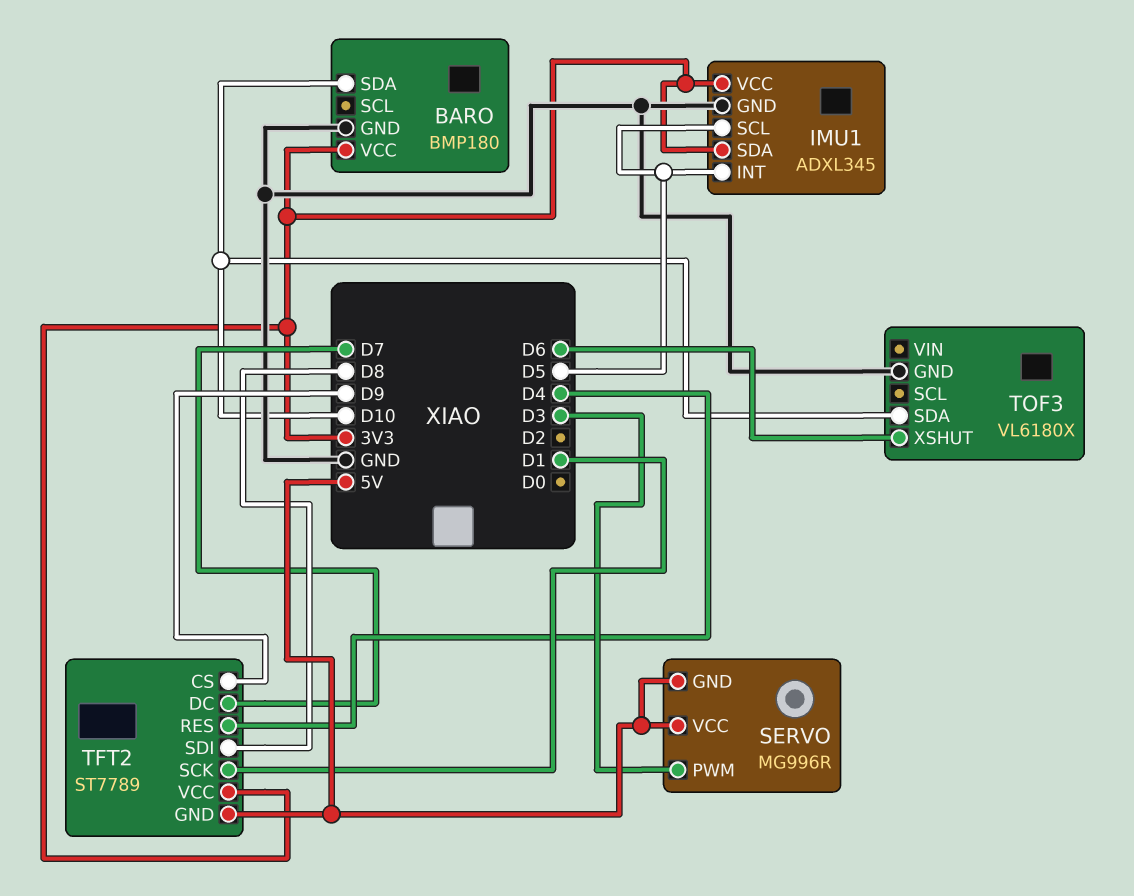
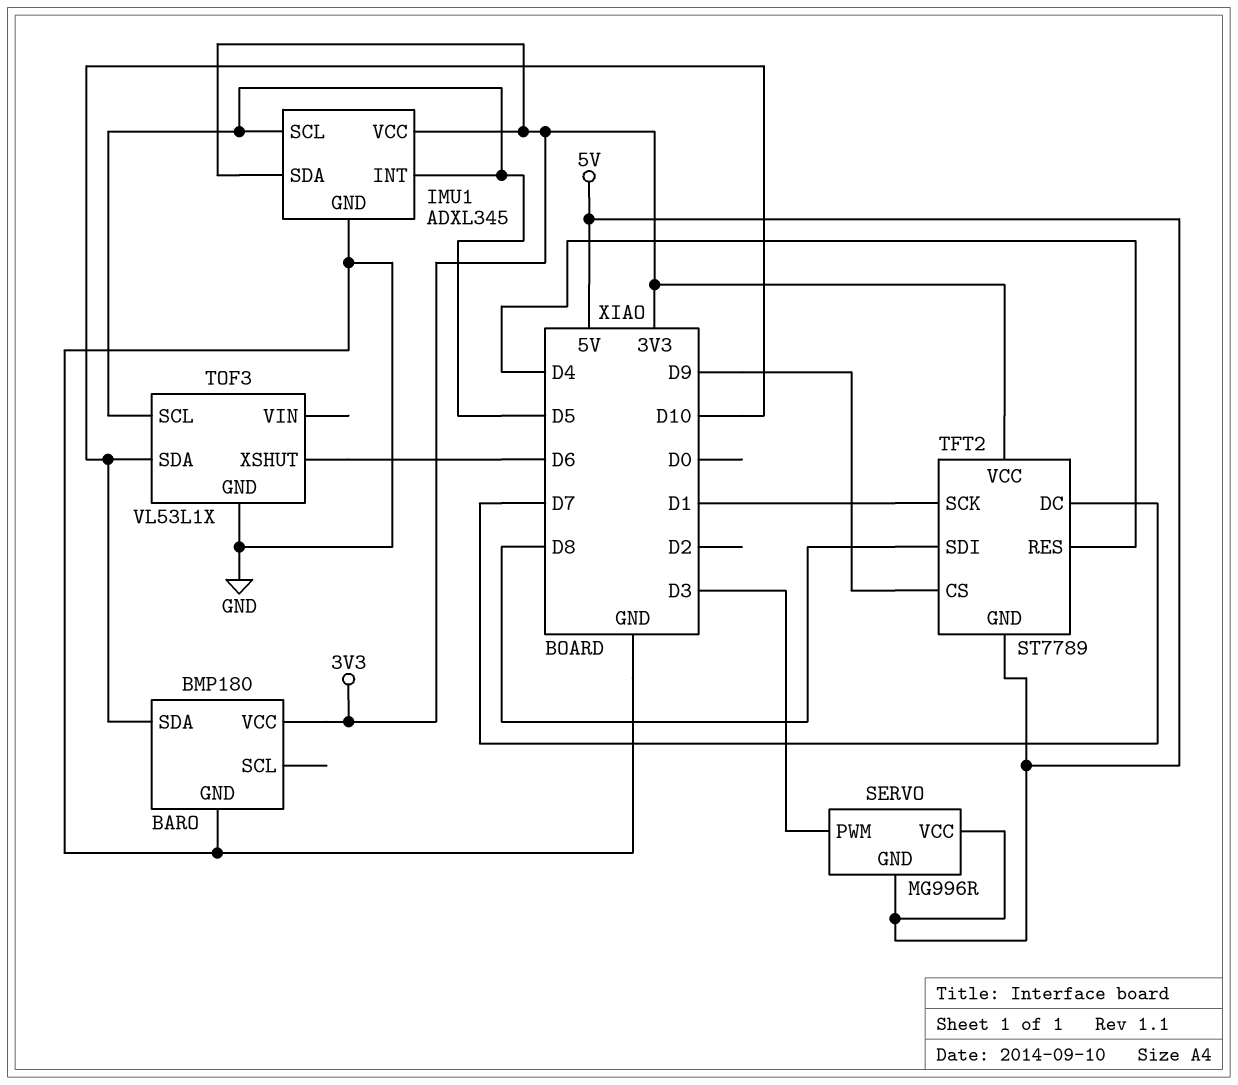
TOF3: VL6180X -> VL53L1X
TOF3 pin SCL: none -> D5

